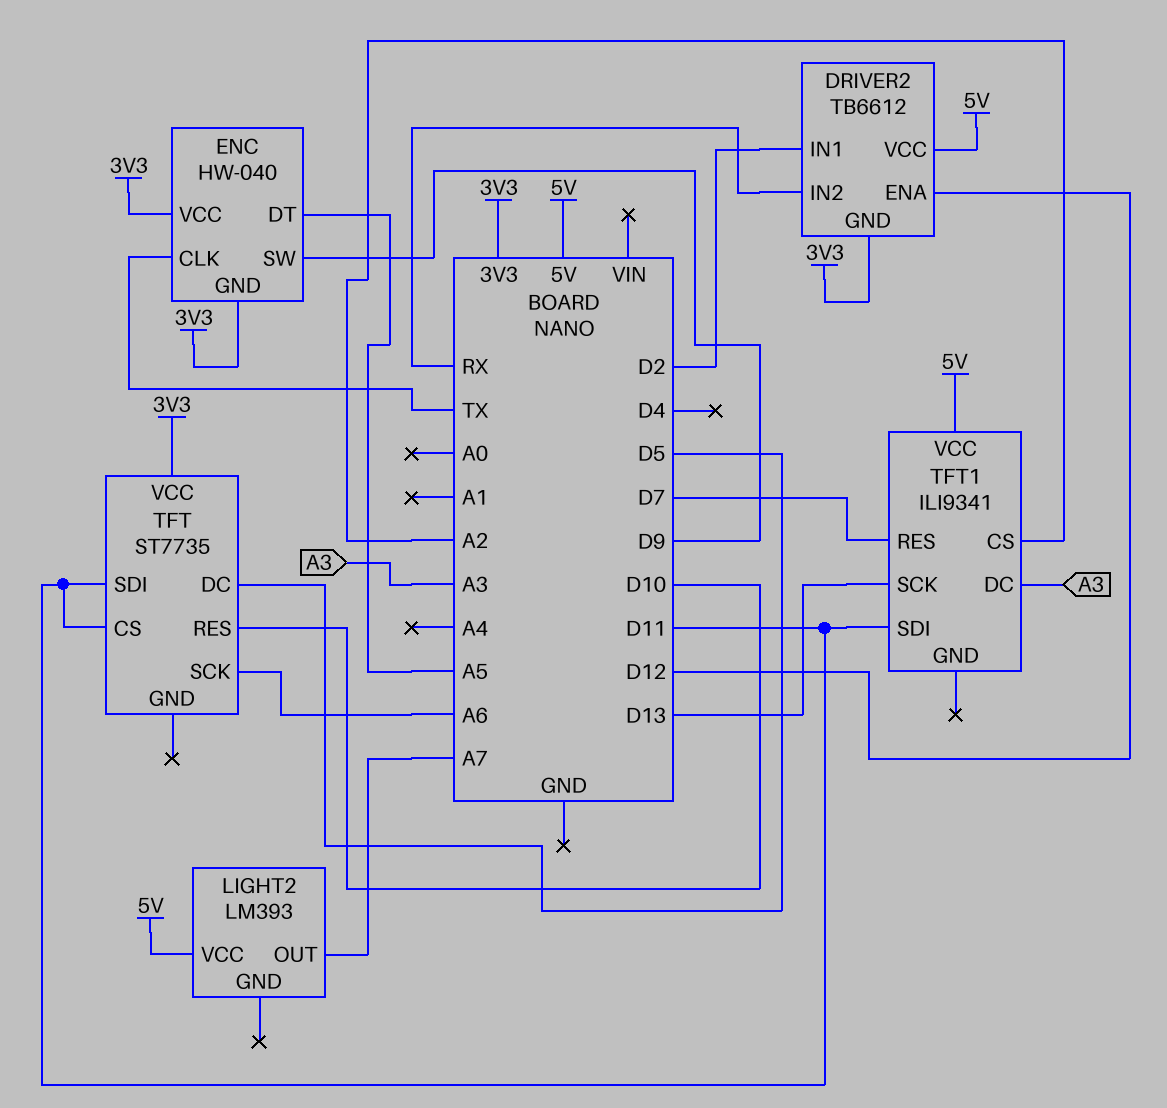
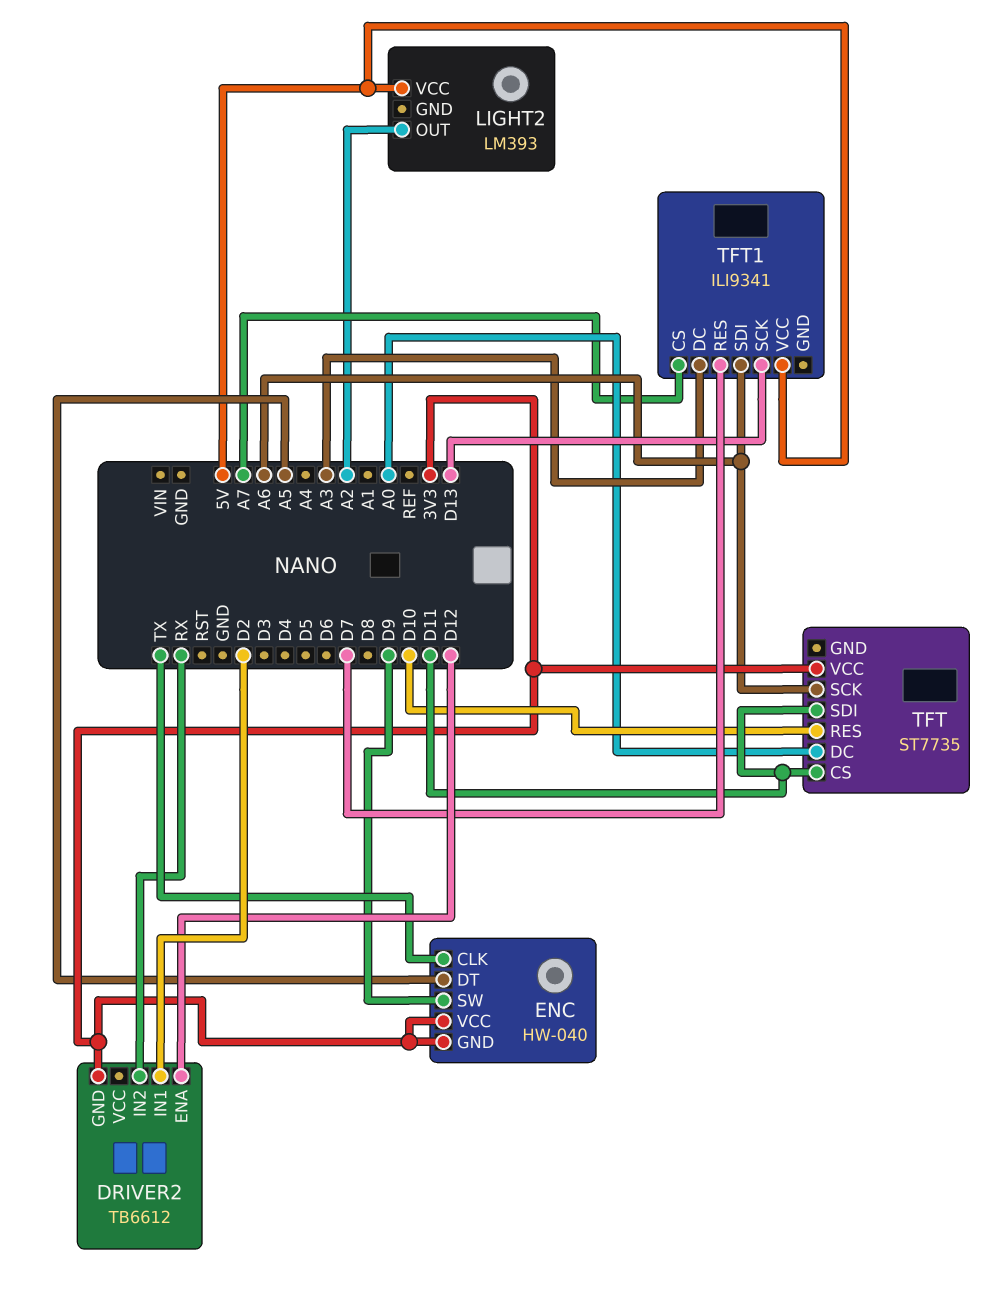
DRIVER2 pin VCC: 5V -> none
LIGHT2 pin OUT: A7 -> A2
TFT pin DC: D5 -> A0
TFT1 pin CS: A2 -> A7
TFT1 pin SDI: D11 -> A6

